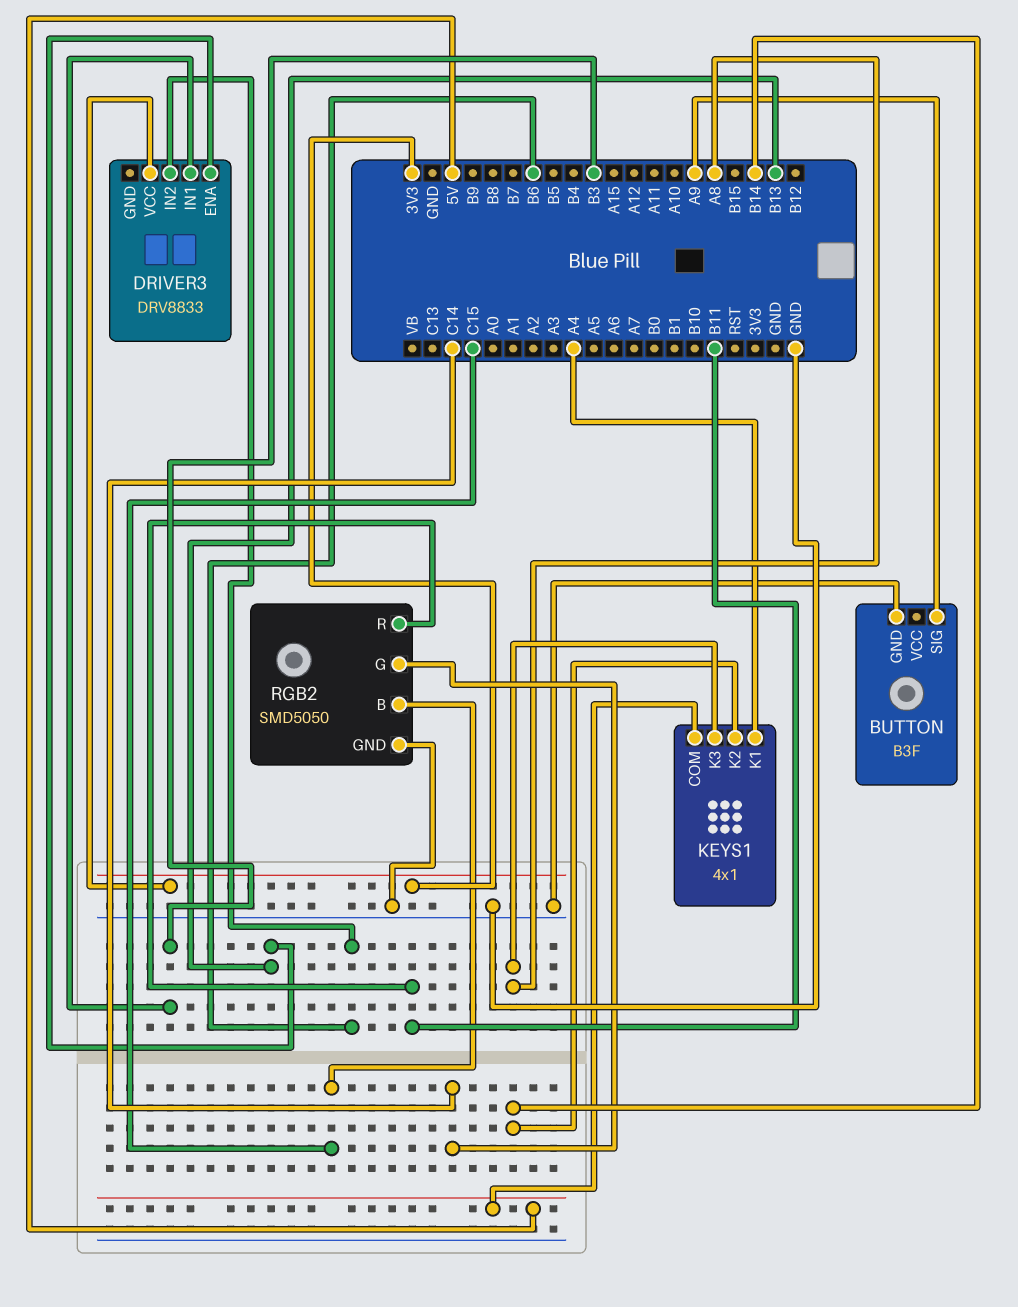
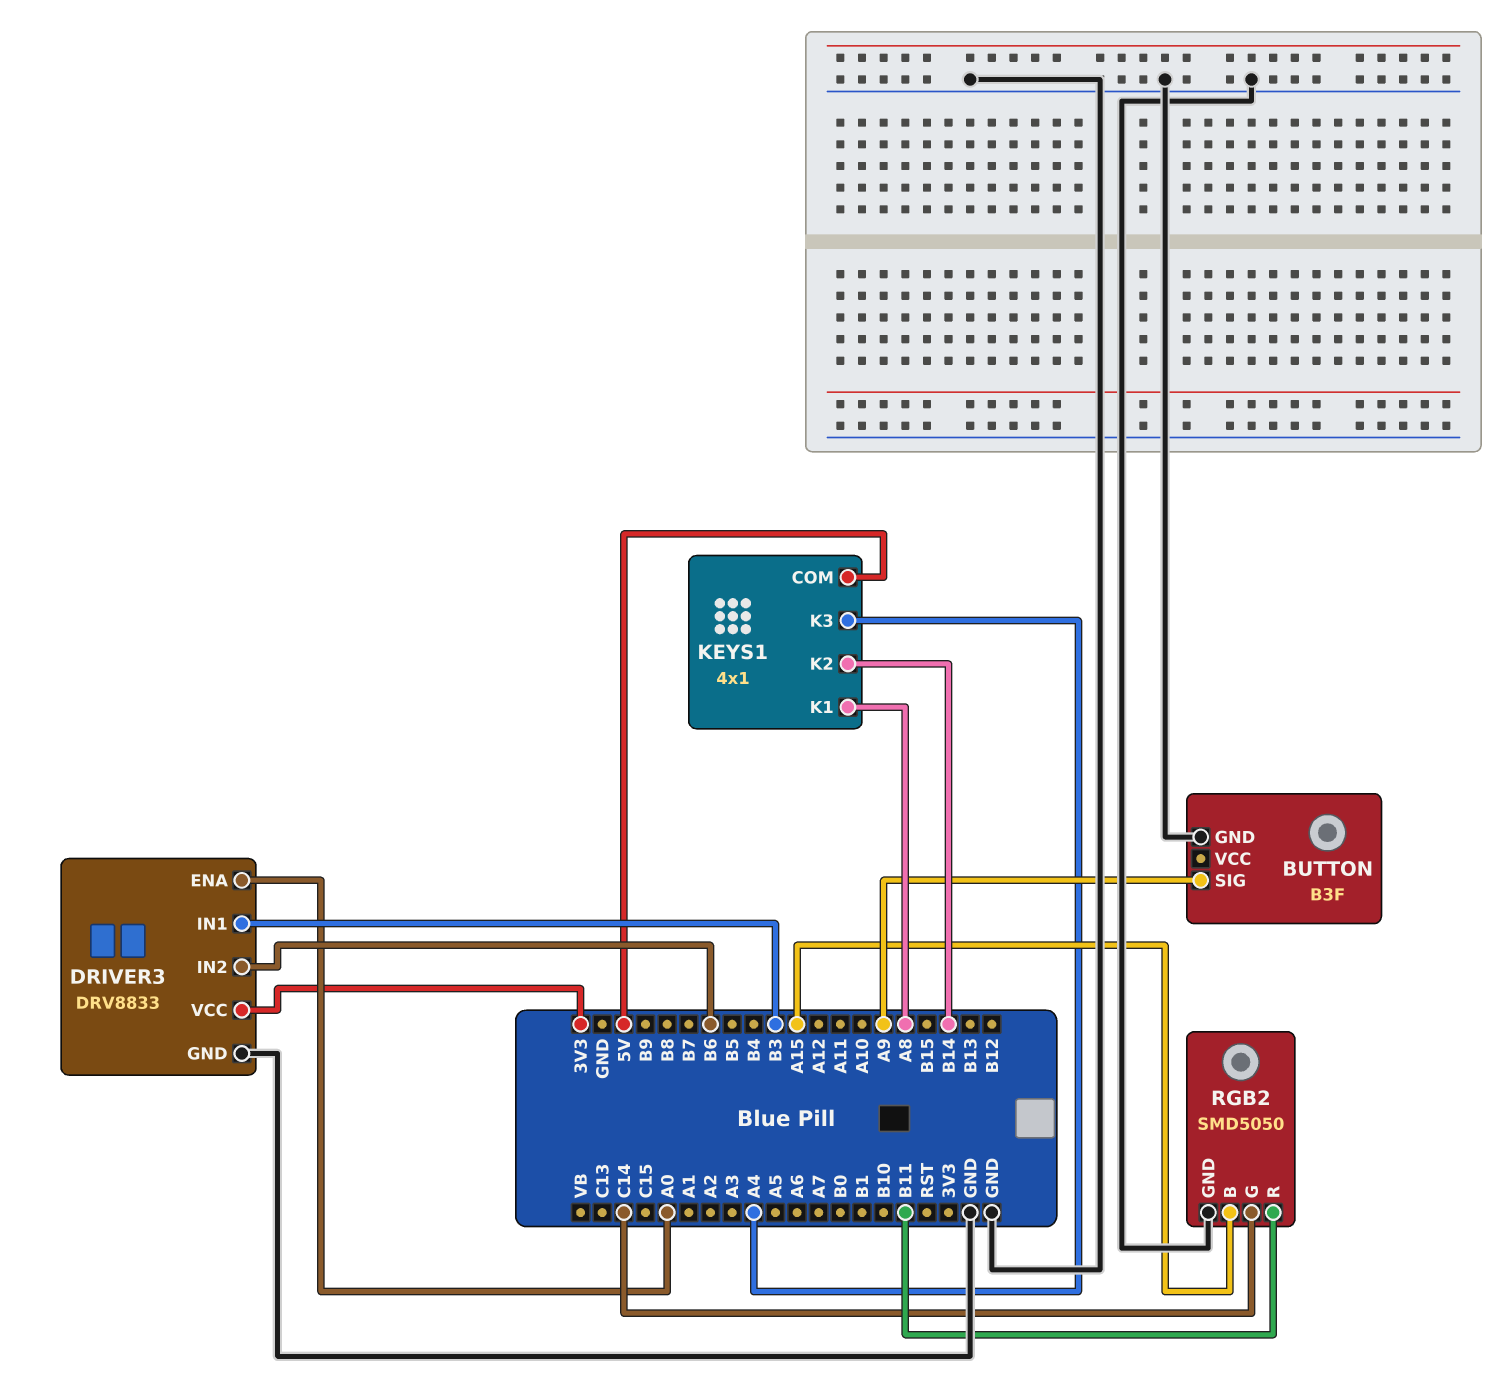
DRIVER3 pin ENA: B13 -> A0
DRIVER3 pin GND: none -> GND
KEYS1 pin K1: A4 -> A8
KEYS1 pin K3: A8 -> A4
RGB2 pin B: C15 -> A15

